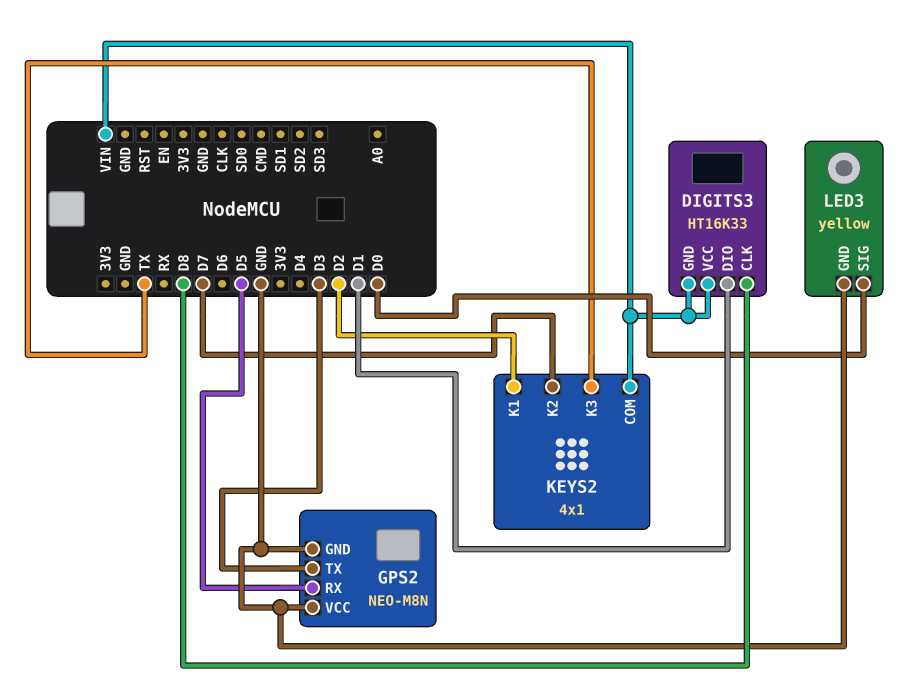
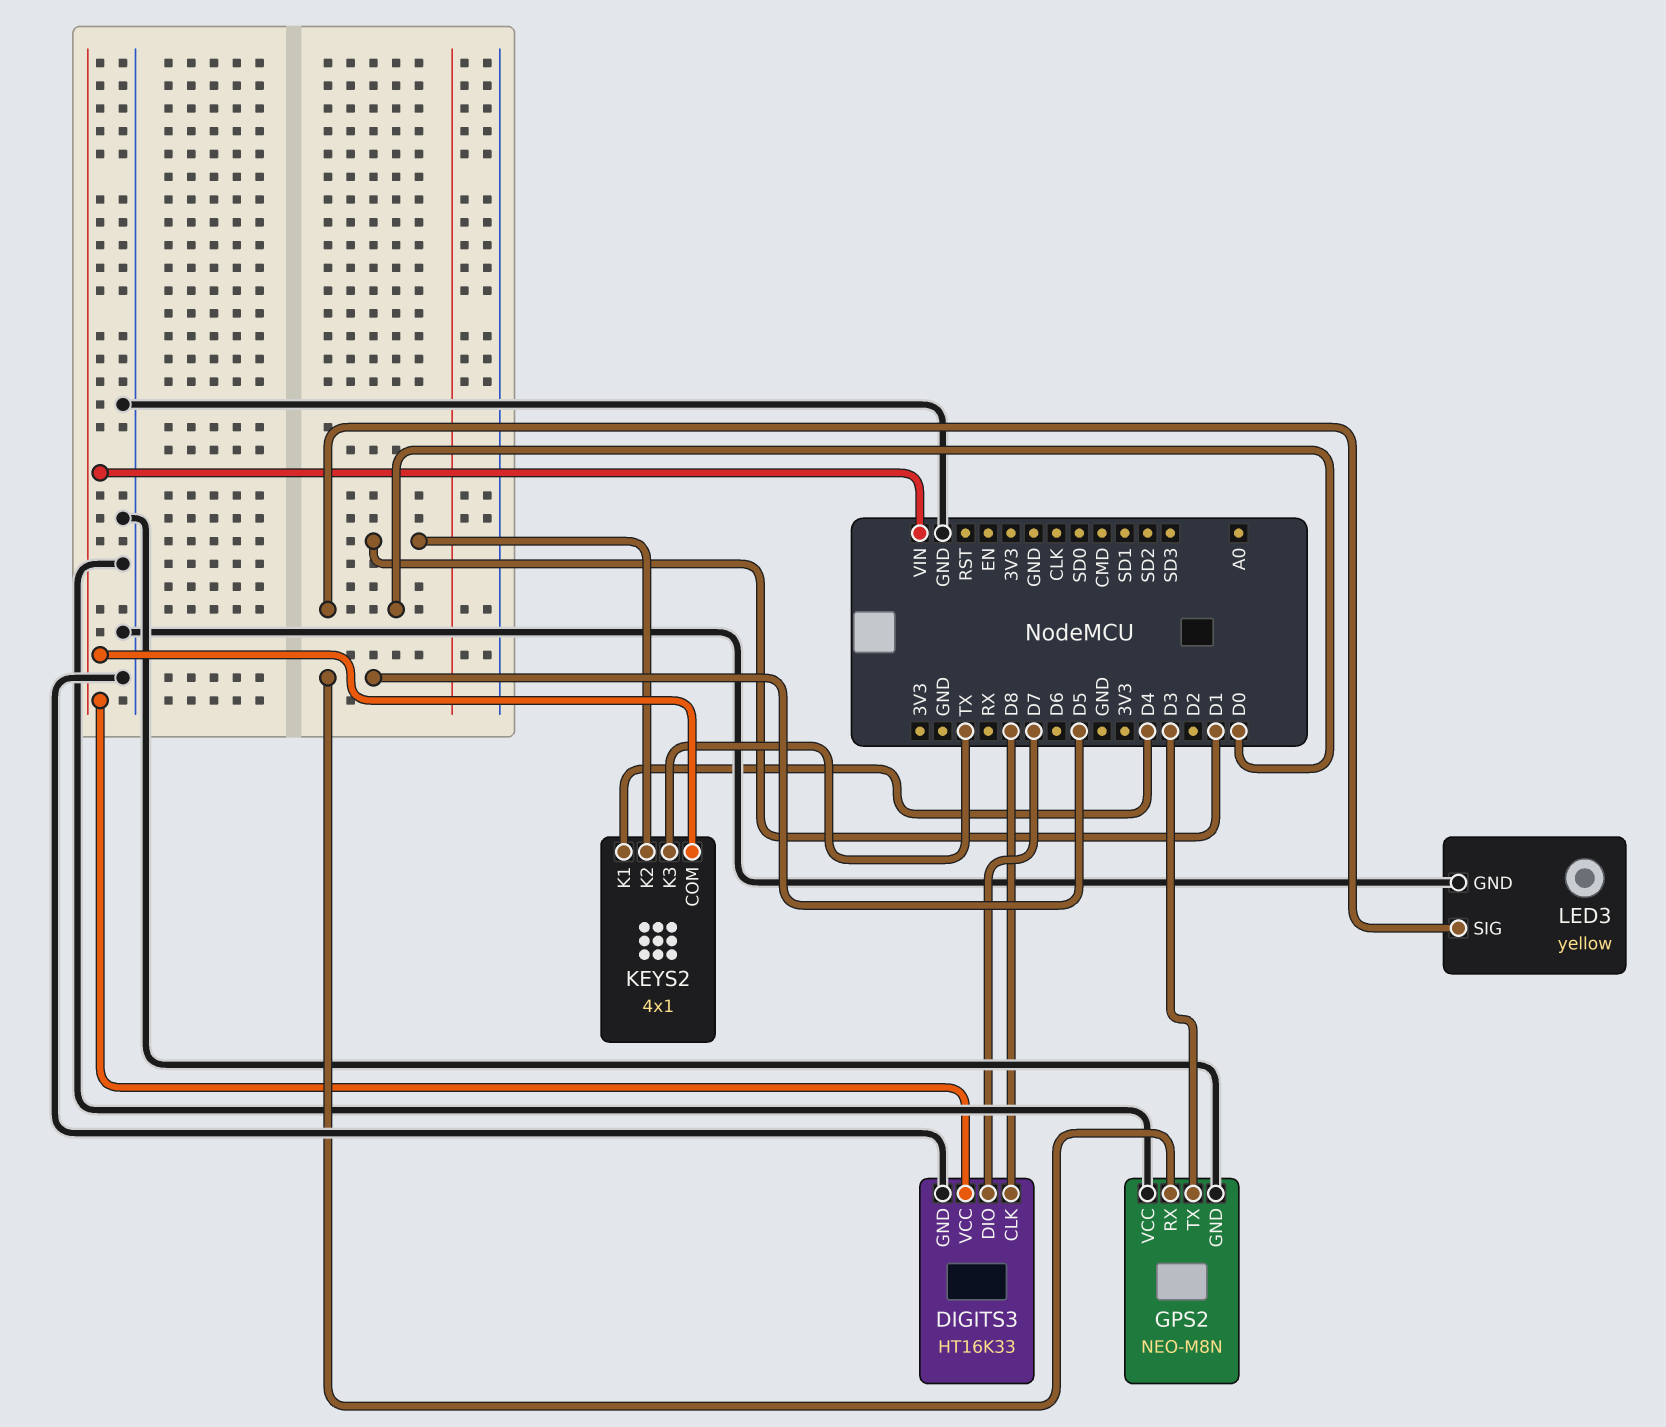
DIGITS3 pin DIO: D1 -> D7
DIGITS3 pin GND: VIN -> GND
KEYS2 pin K1: D2 -> D4
KEYS2 pin K2: D7 -> D1

